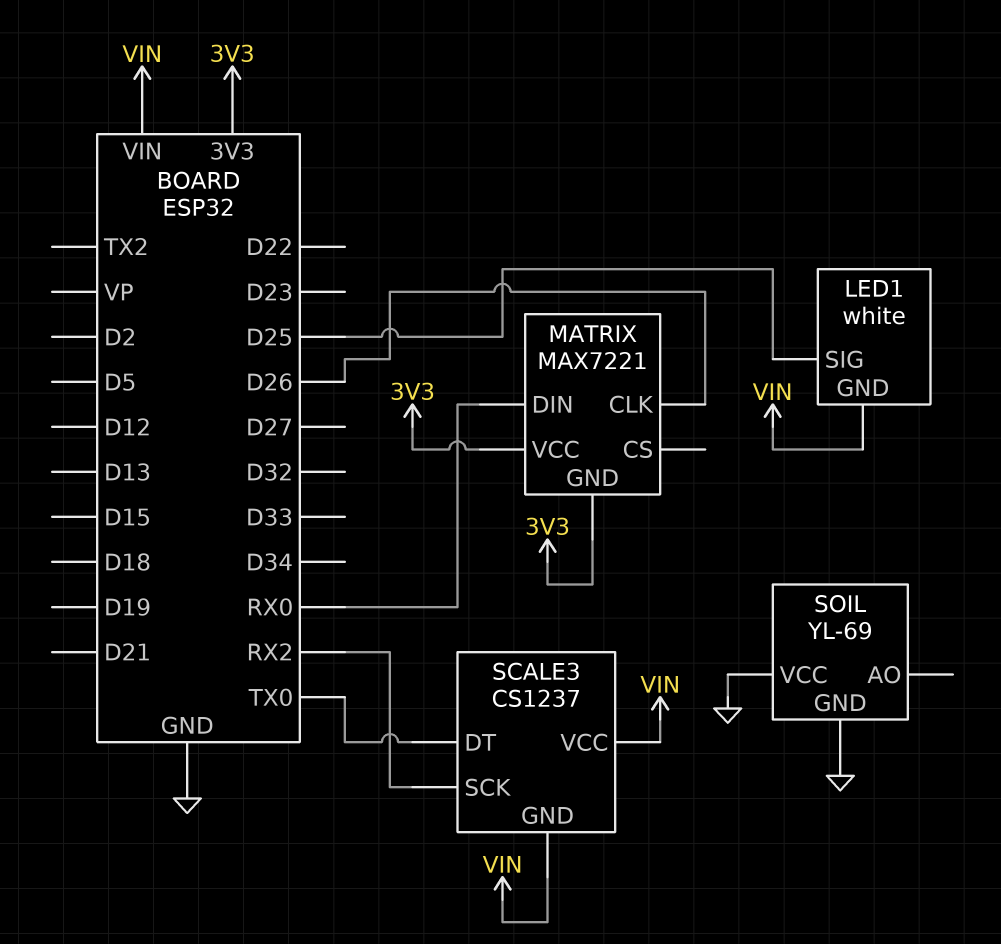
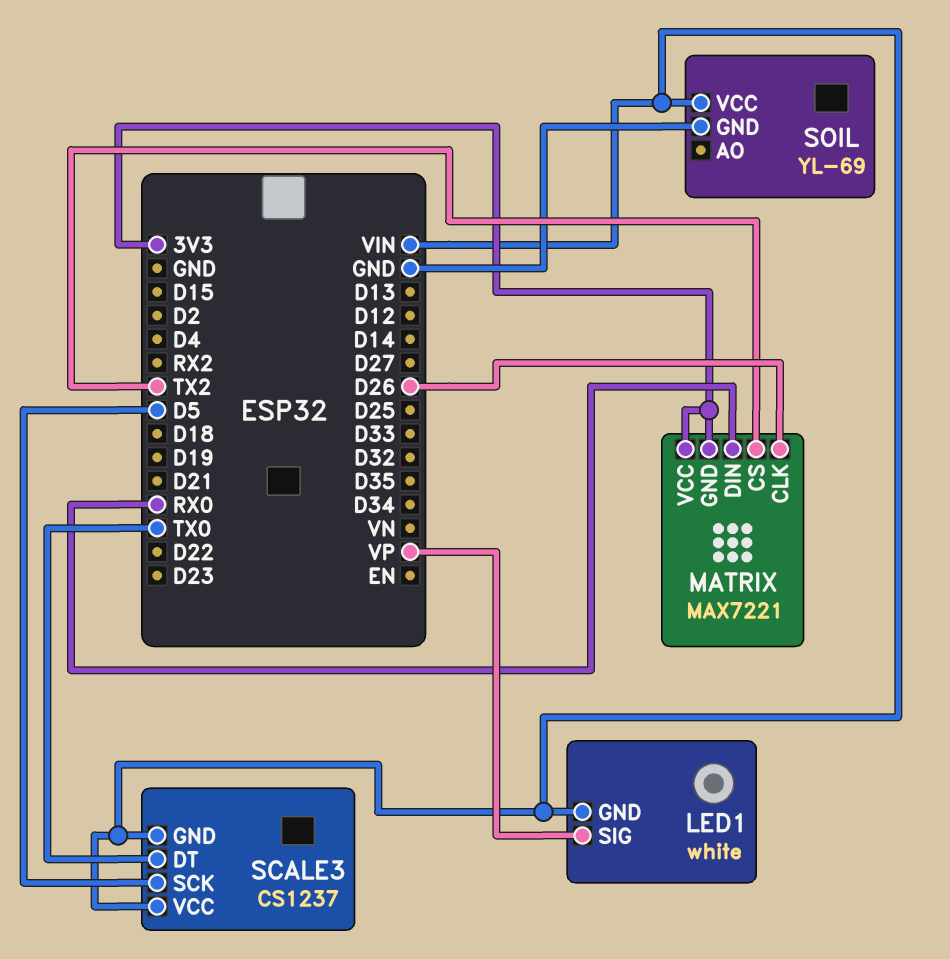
LED1 pin SIG: D25 -> VP
MATRIX pin CS: none -> TX2
SCALE3 pin SCK: RX2 -> D5
SOIL pin VCC: GND -> VIN

